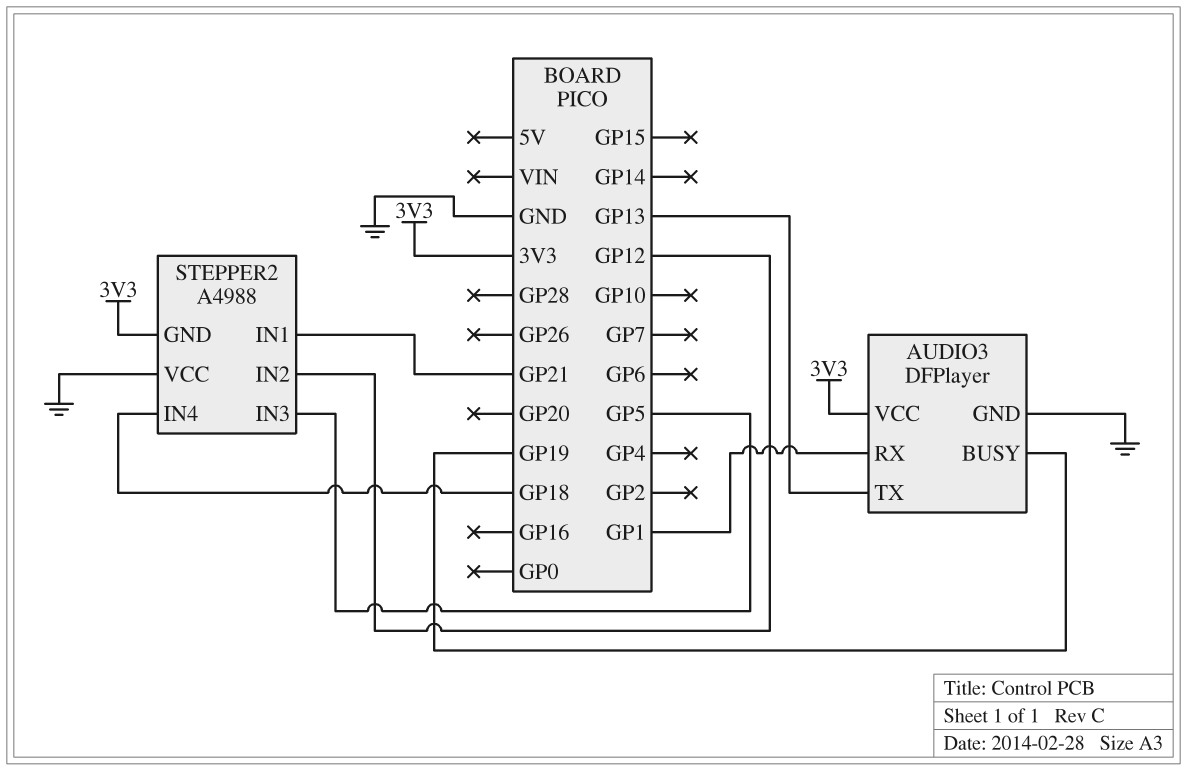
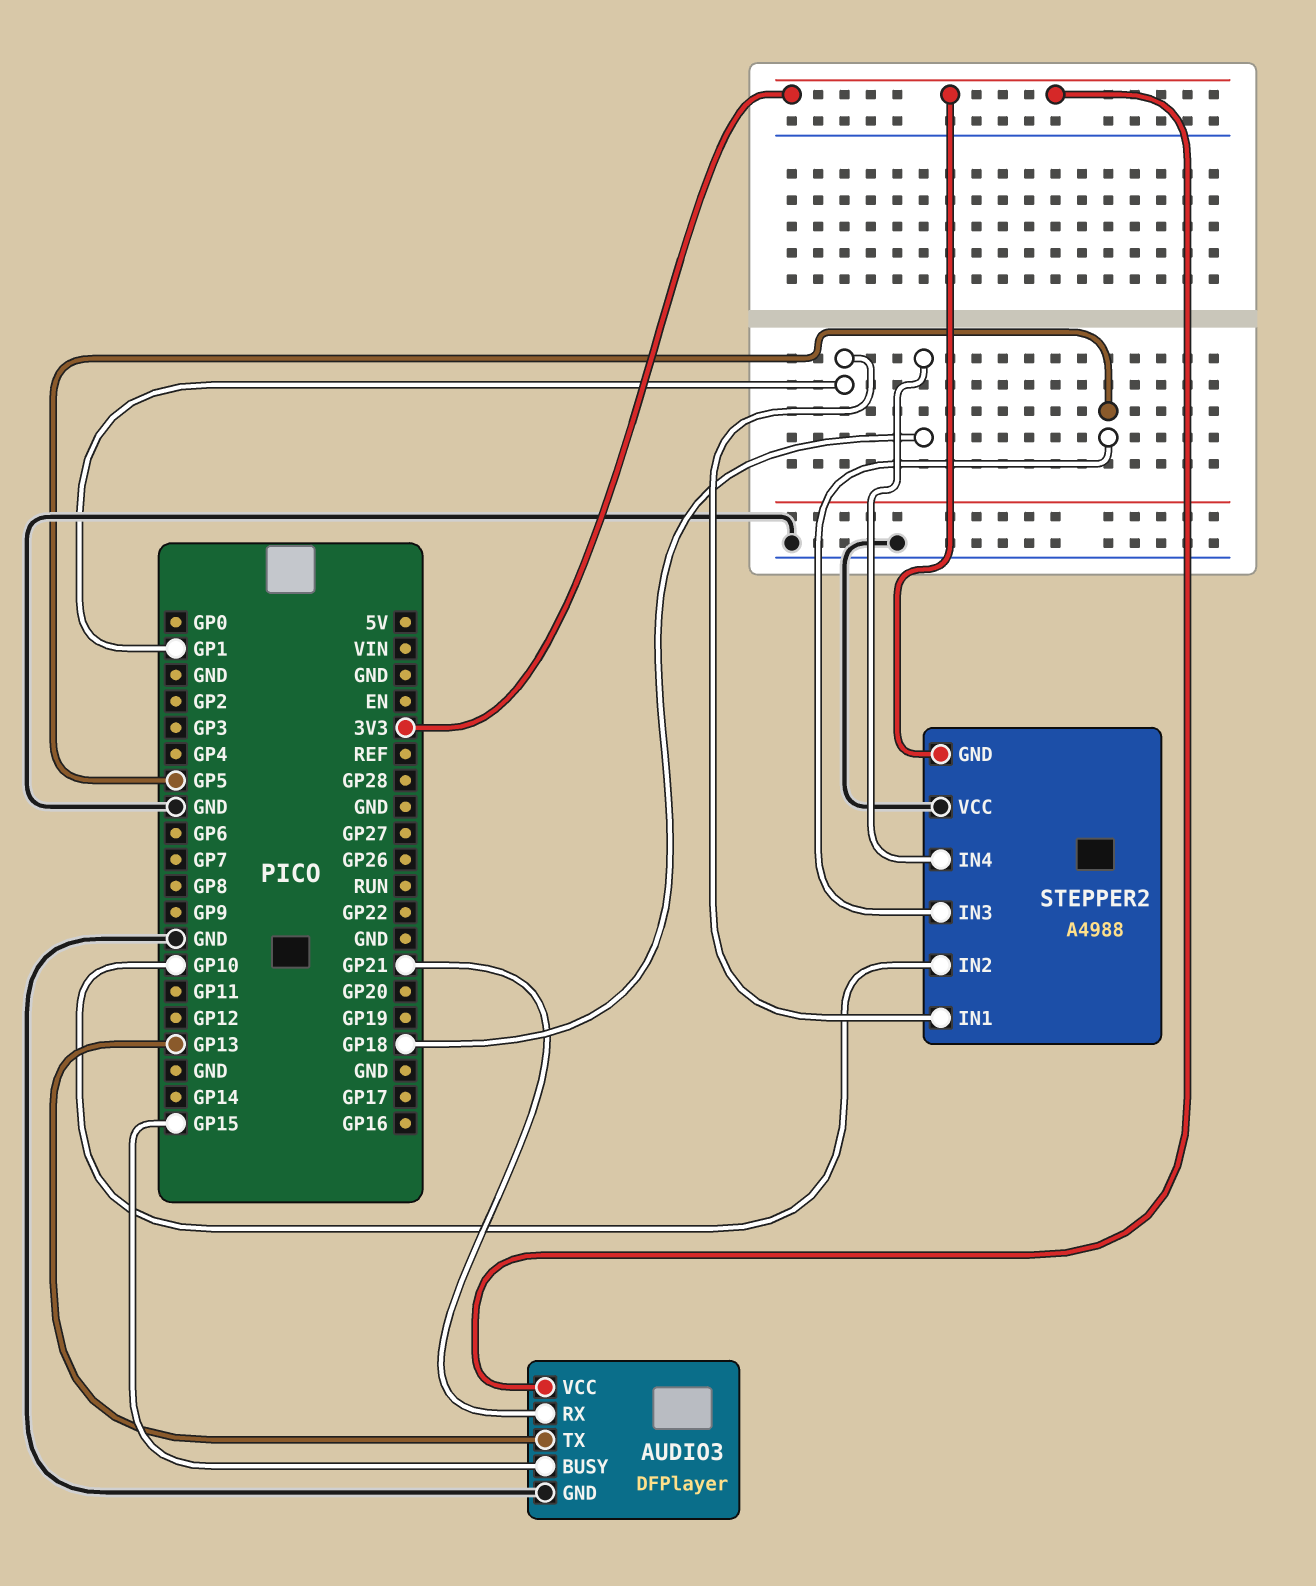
AUDIO3 pin BUSY: GP19 -> GP15
AUDIO3 pin RX: GP1 -> GP21
STEPPER2 pin IN1: GP21 -> GP1
STEPPER2 pin IN2: GP12 -> GP10

